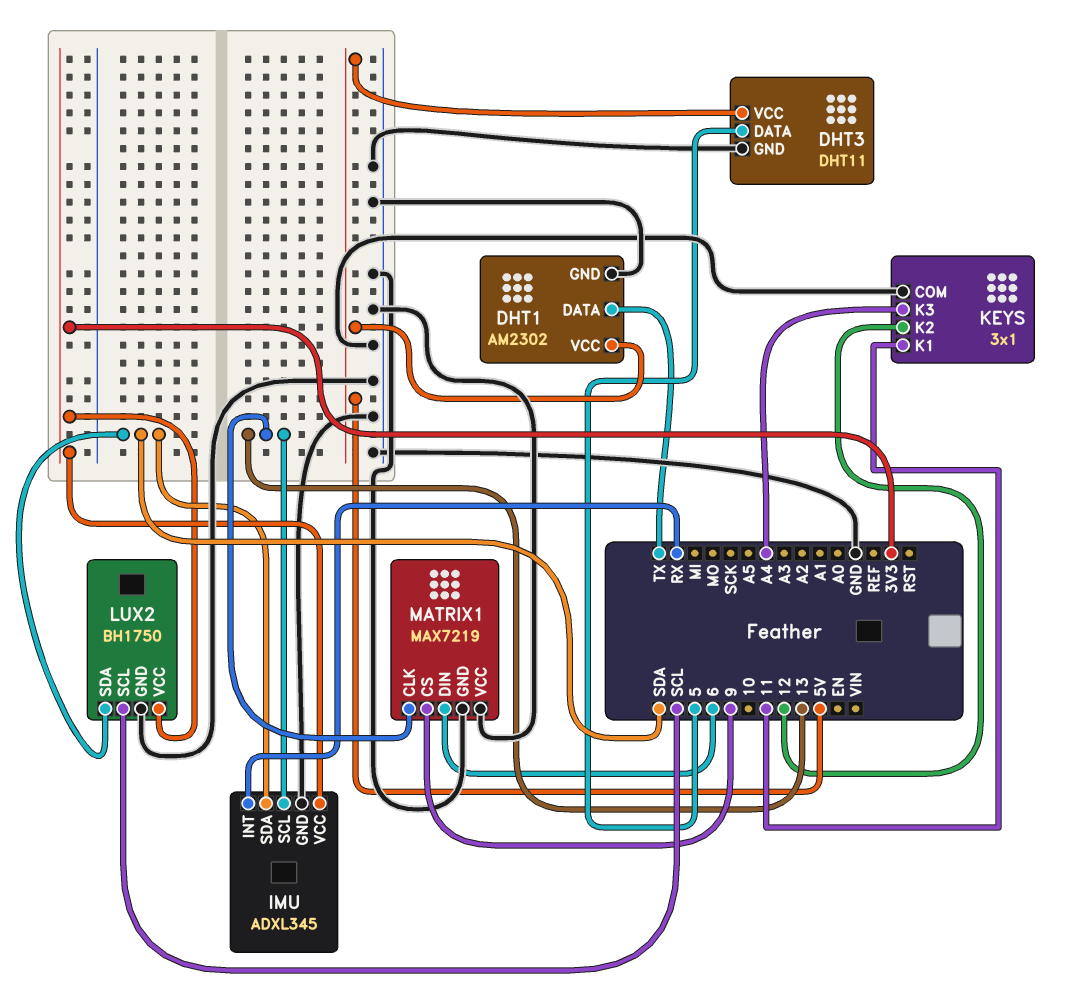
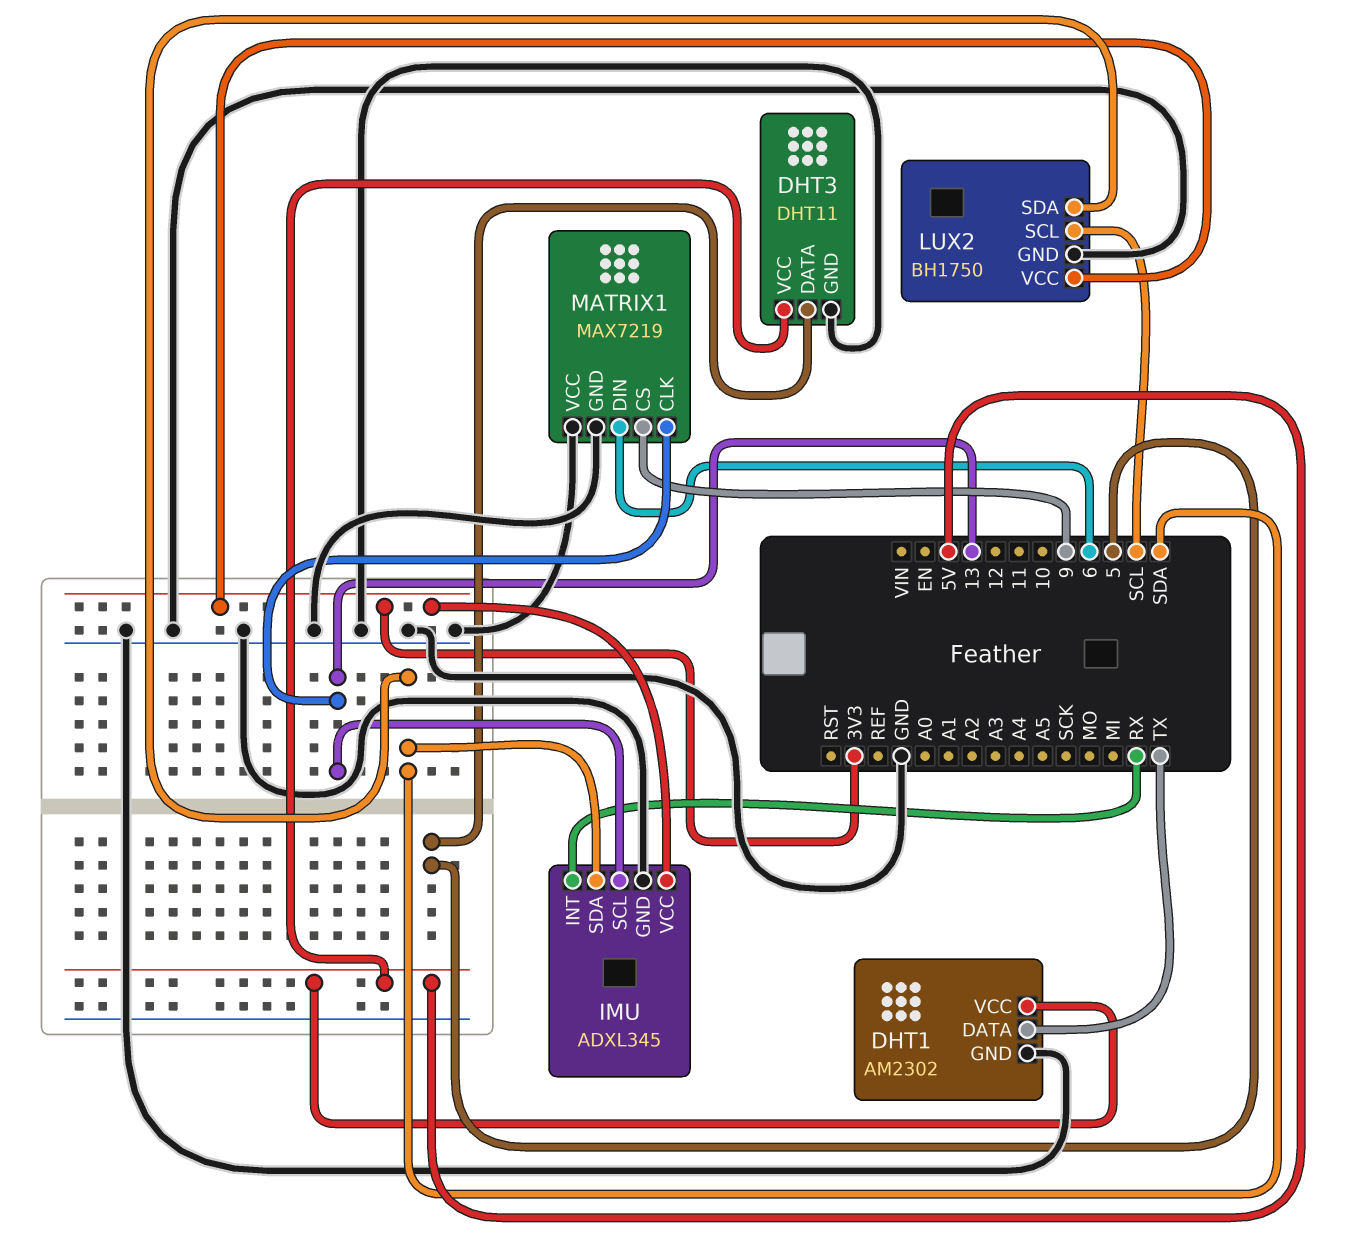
KEYS: 3x1 -> none
KEYS pin COM: GND -> none
KEYS pin K1: 11 -> none
KEYS pin K2: 12 -> none
KEYS pin K3: A4 -> none

